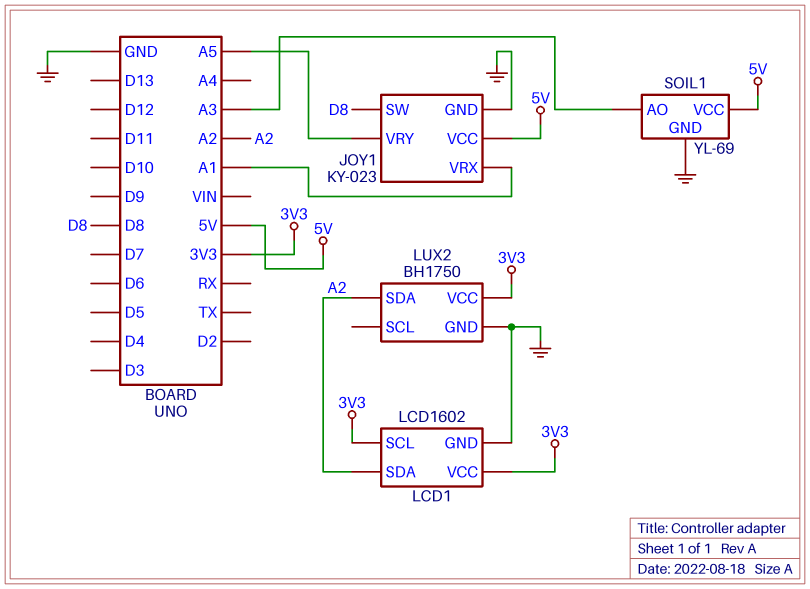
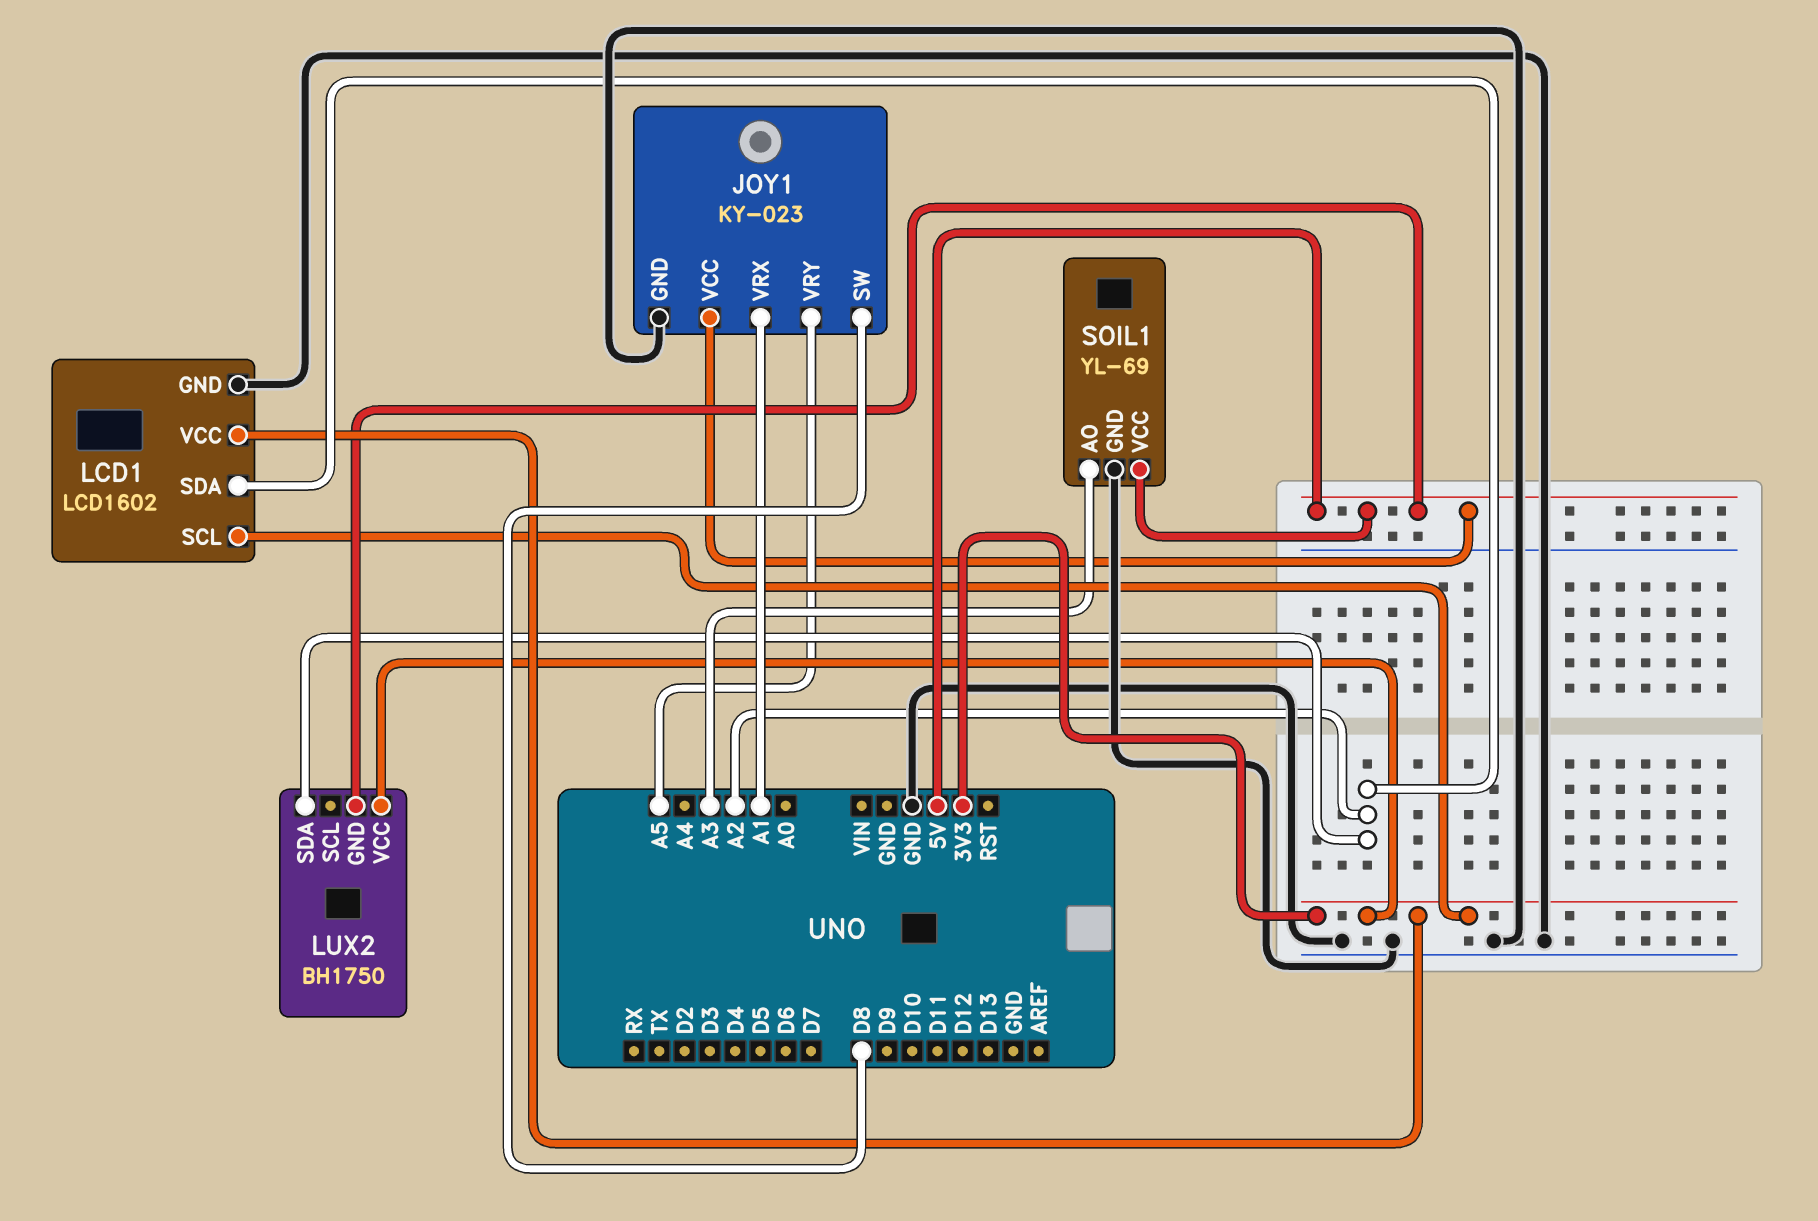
LUX2 pin GND: GND -> 5V

